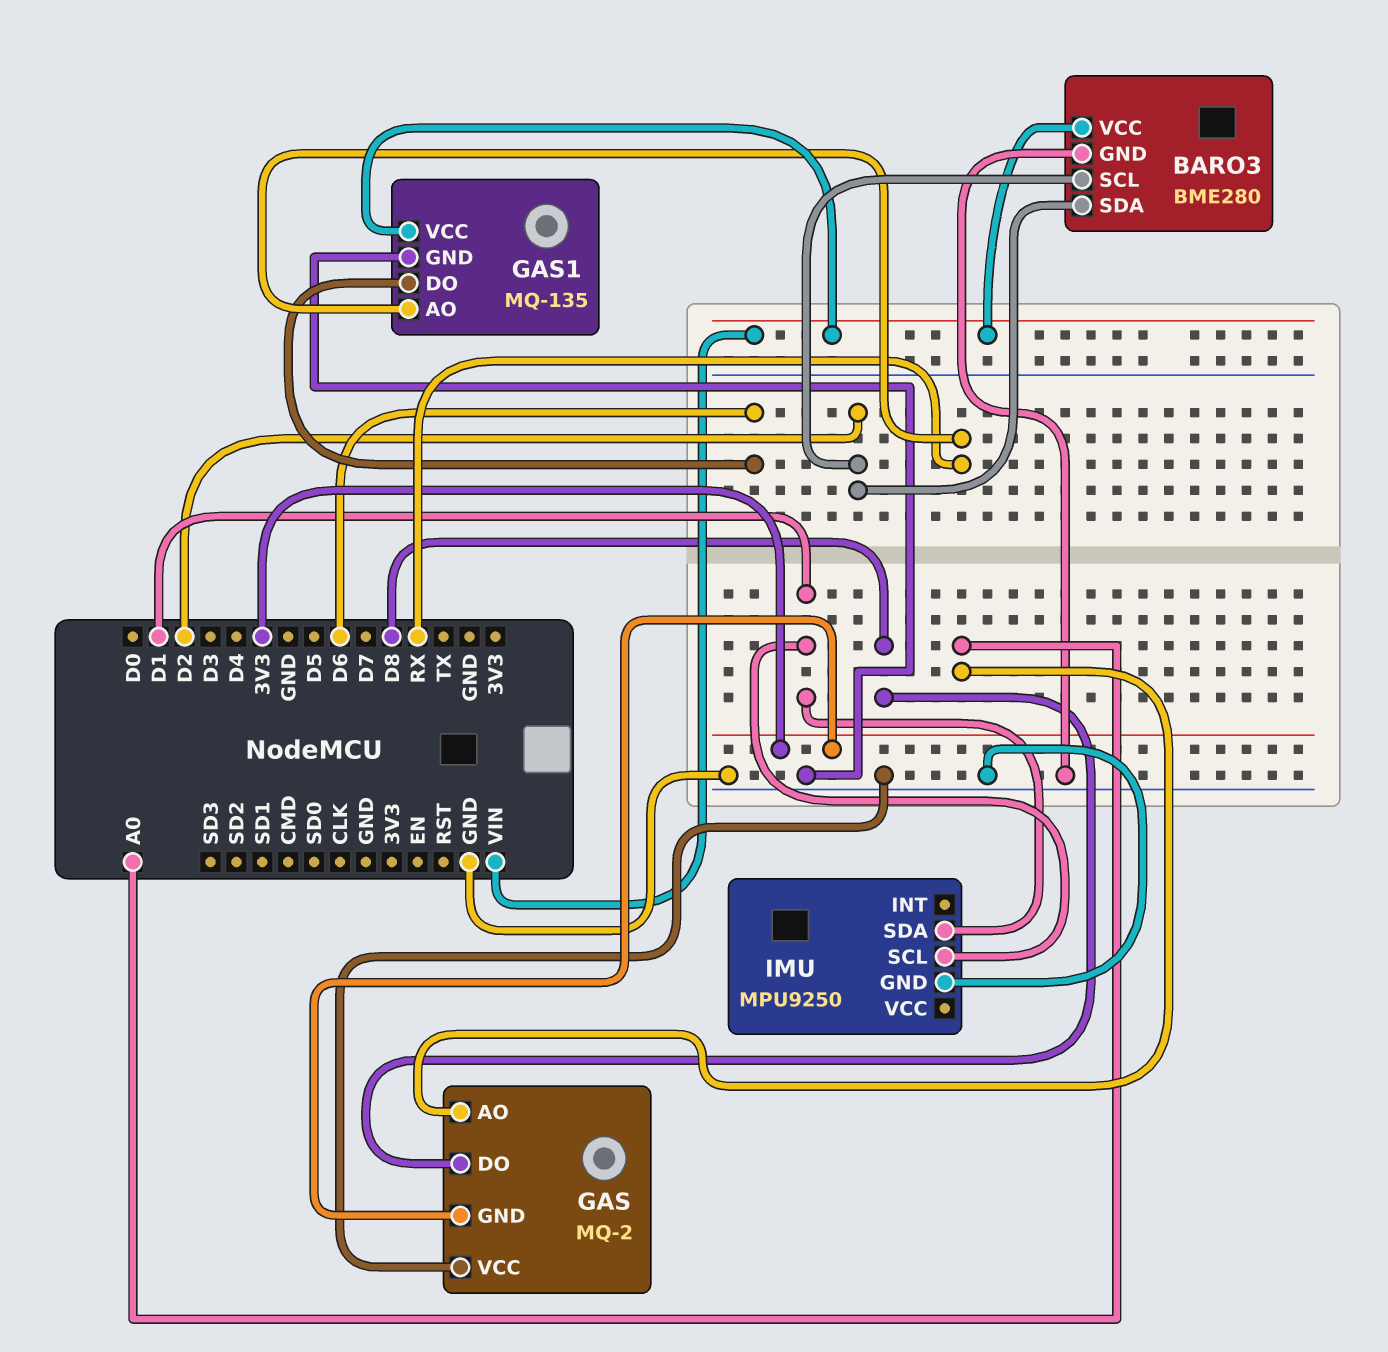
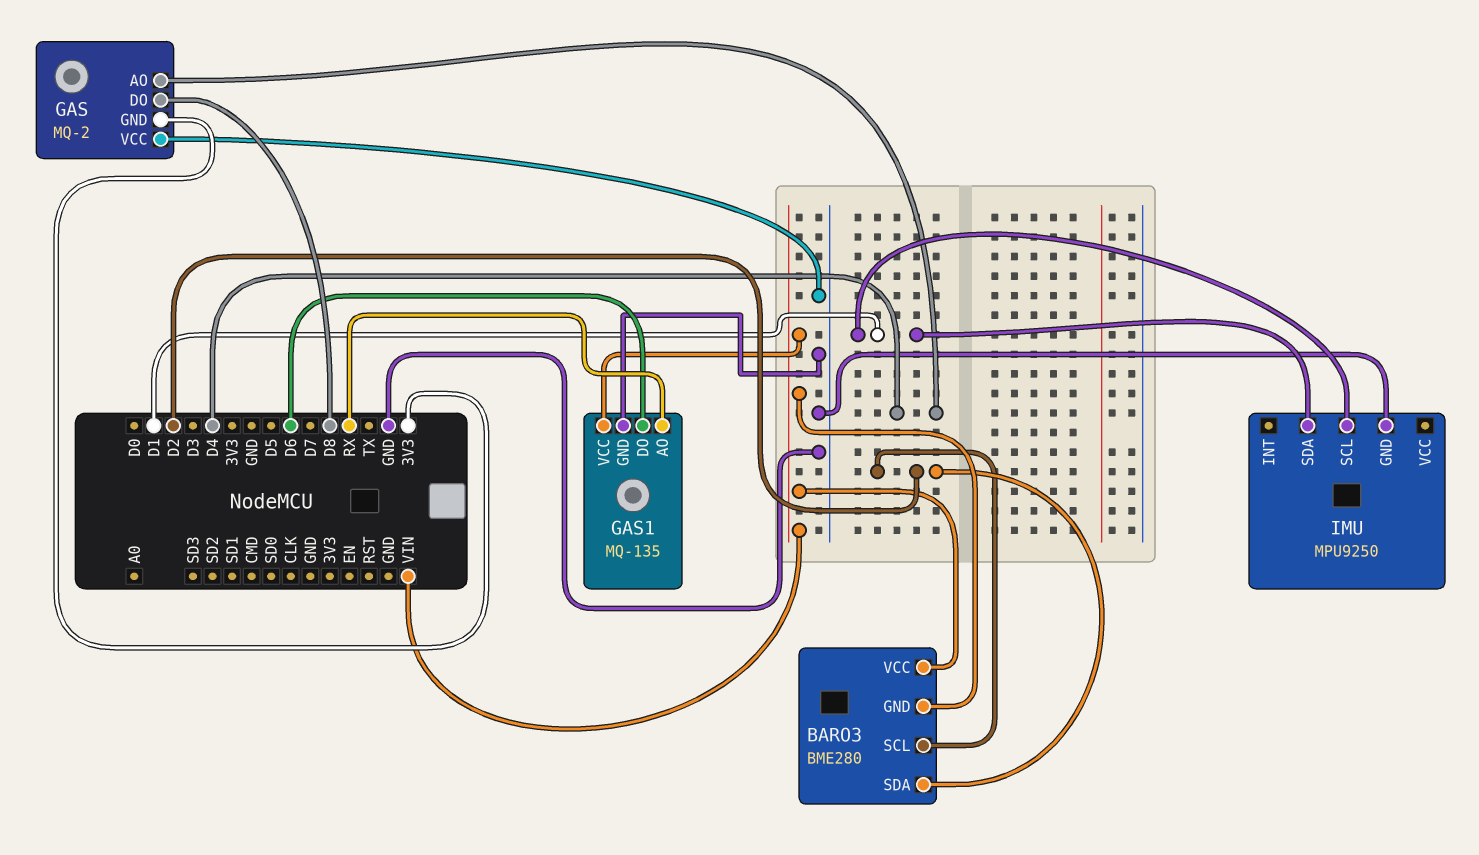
BARO3 pin GND: GND -> VIN
GAS pin AO: A0 -> D4

